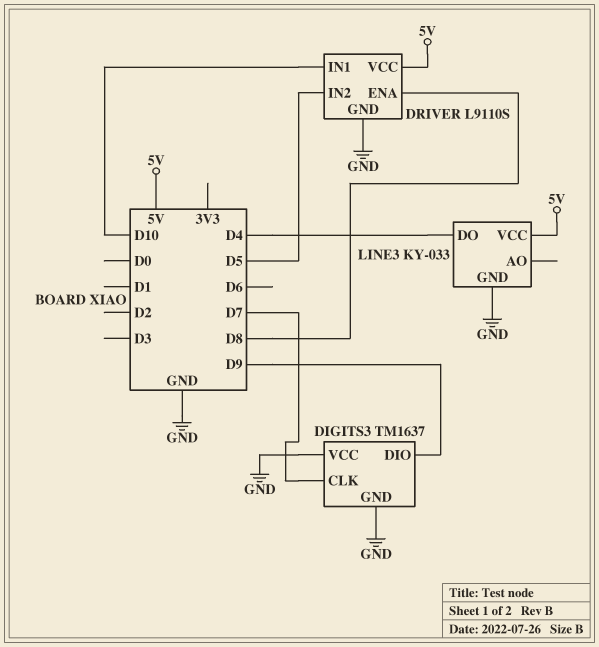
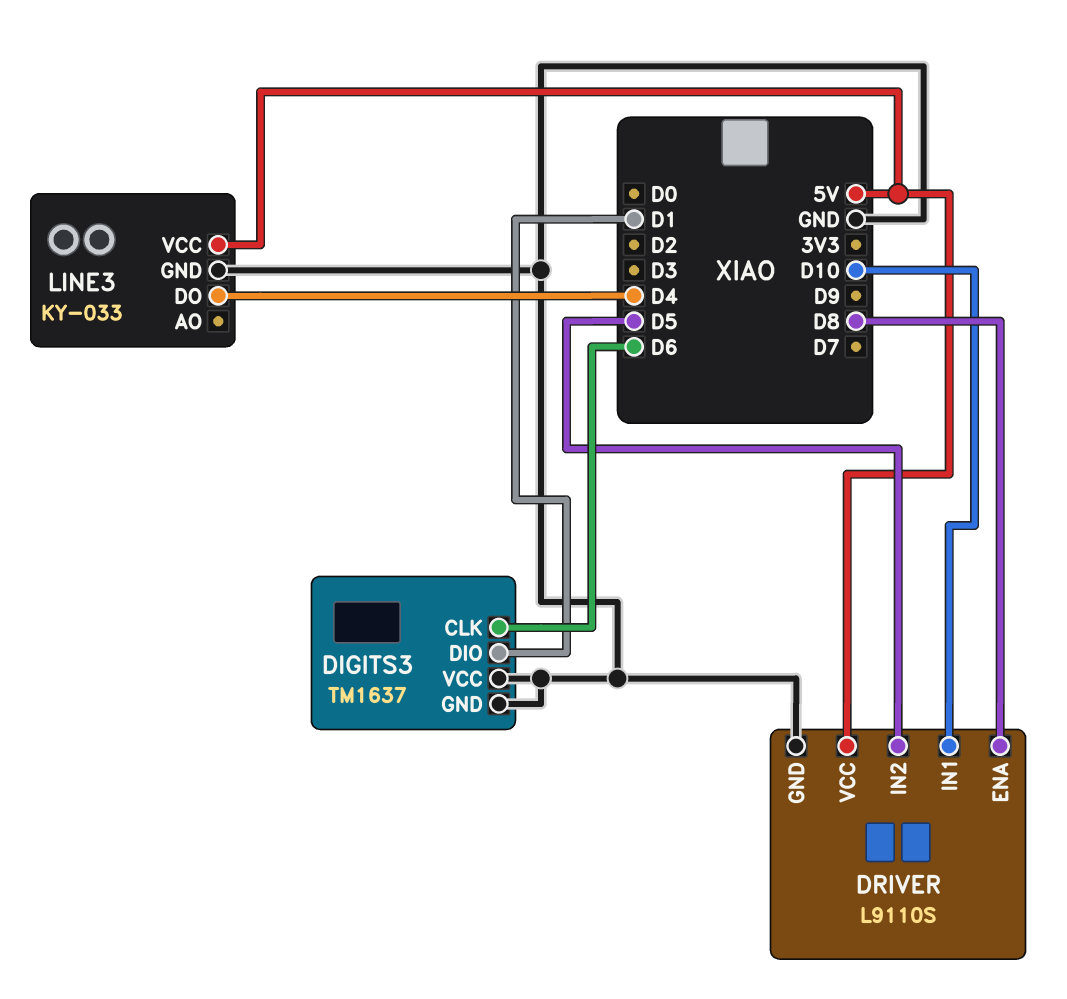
DIGITS3 pin CLK: D7 -> D6
DIGITS3 pin DIO: D9 -> D1

